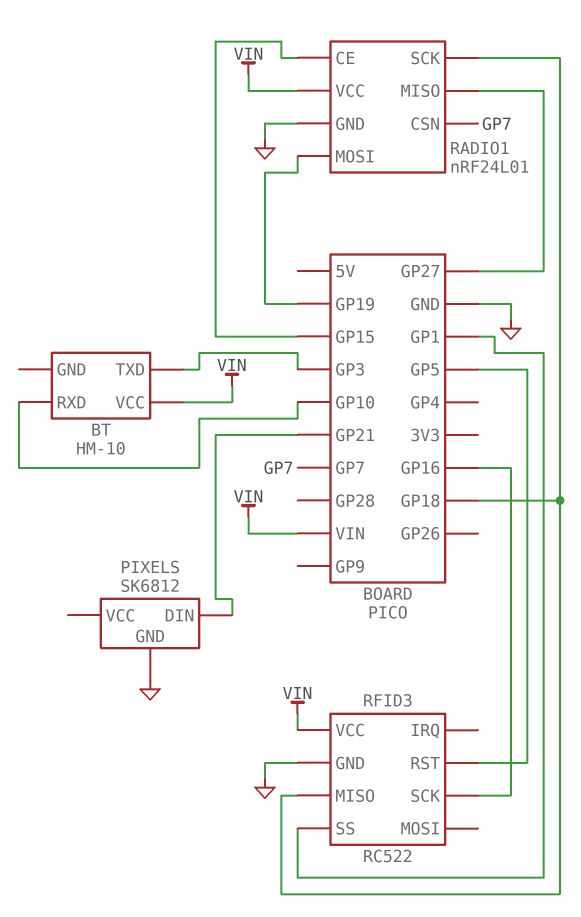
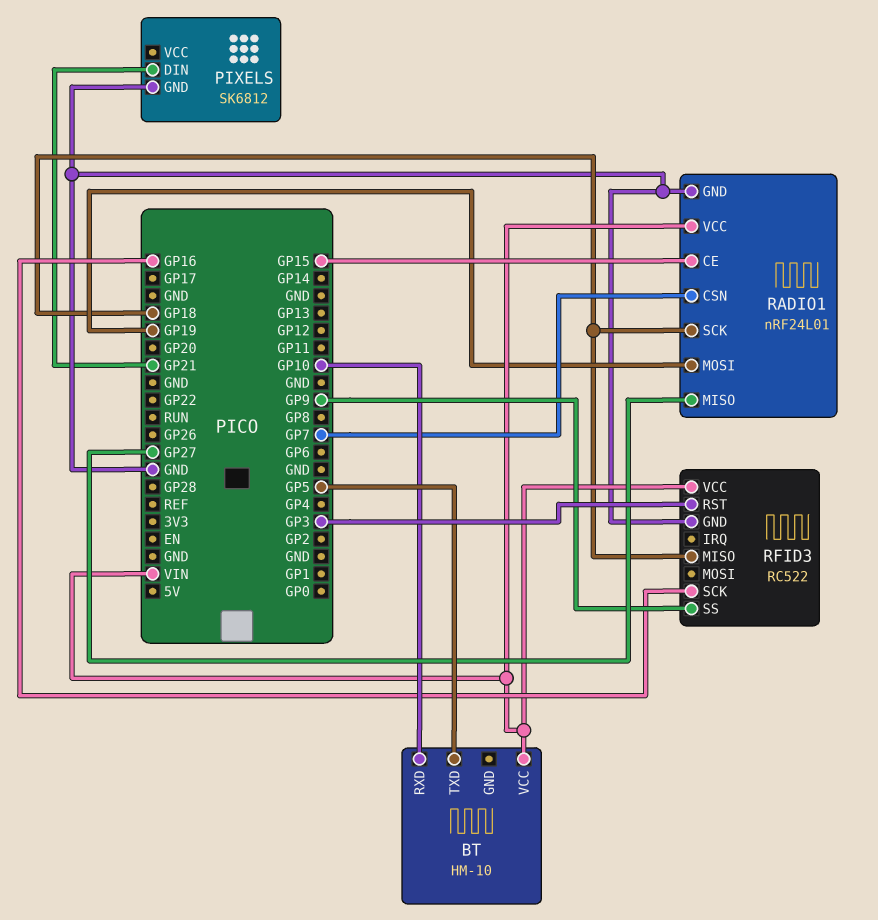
BT pin TXD: GP3 -> GP5
RFID3 pin RST: GP5 -> GP3
RFID3 pin SS: GP1 -> GP9

